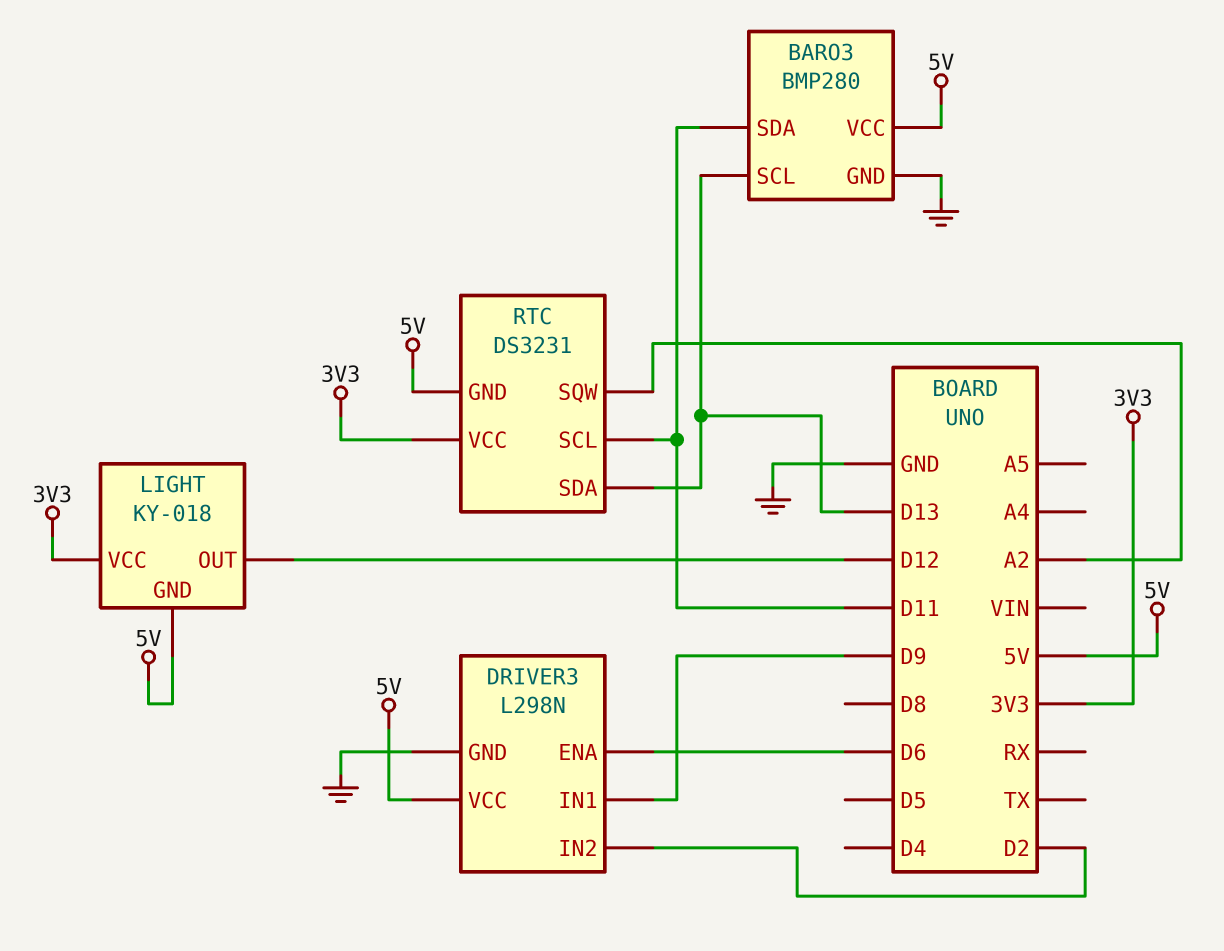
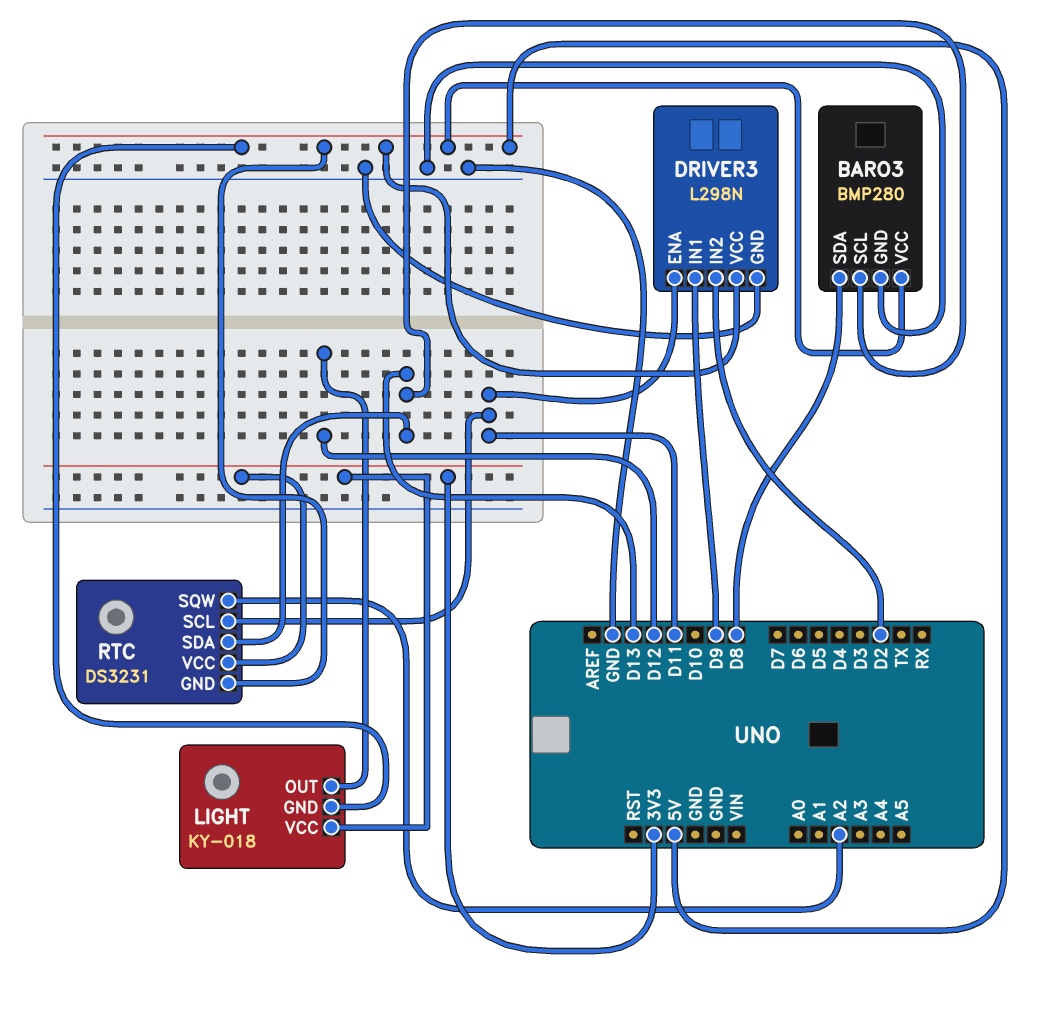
BARO3 pin SDA: D11 -> D8
DRIVER3 pin ENA: D6 -> D11

